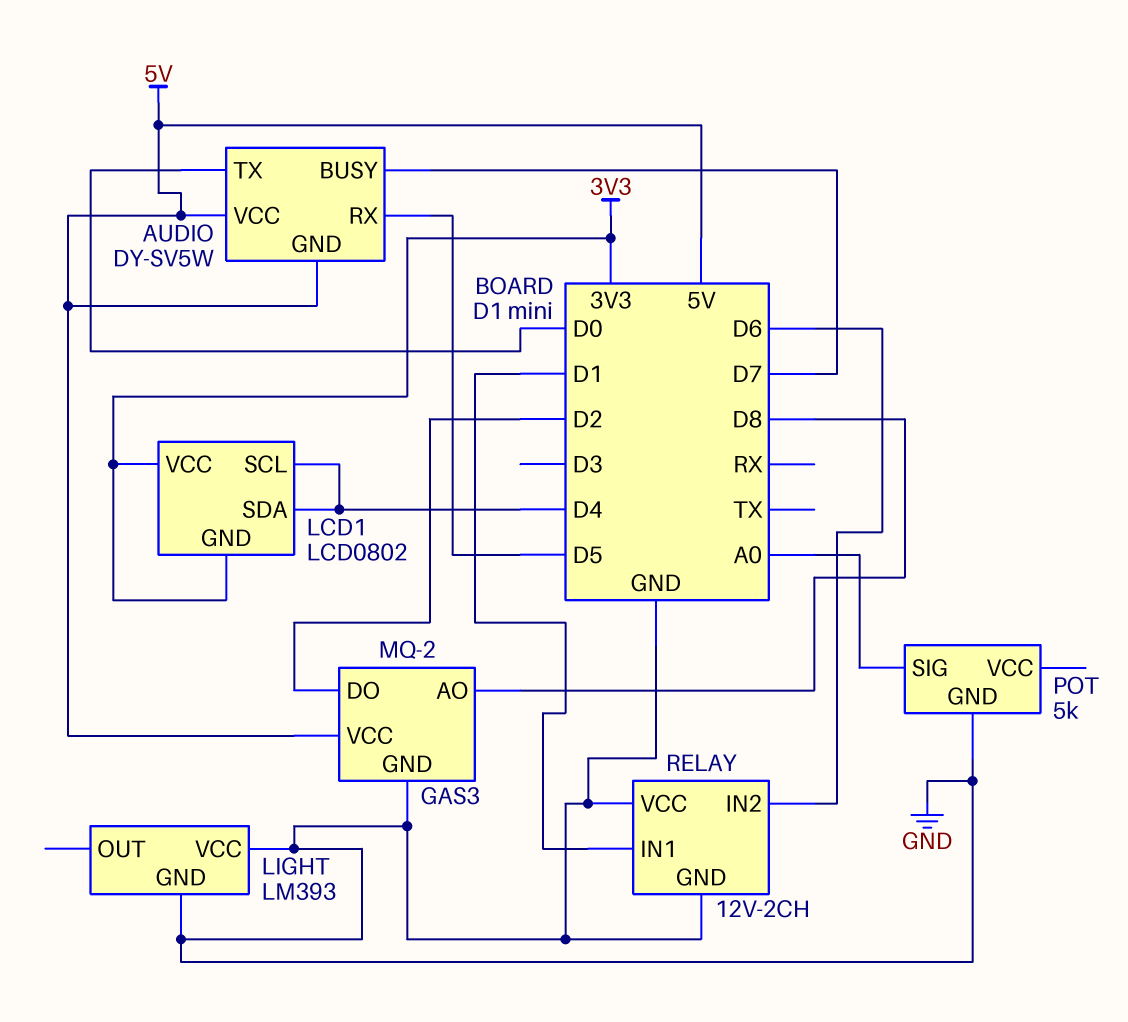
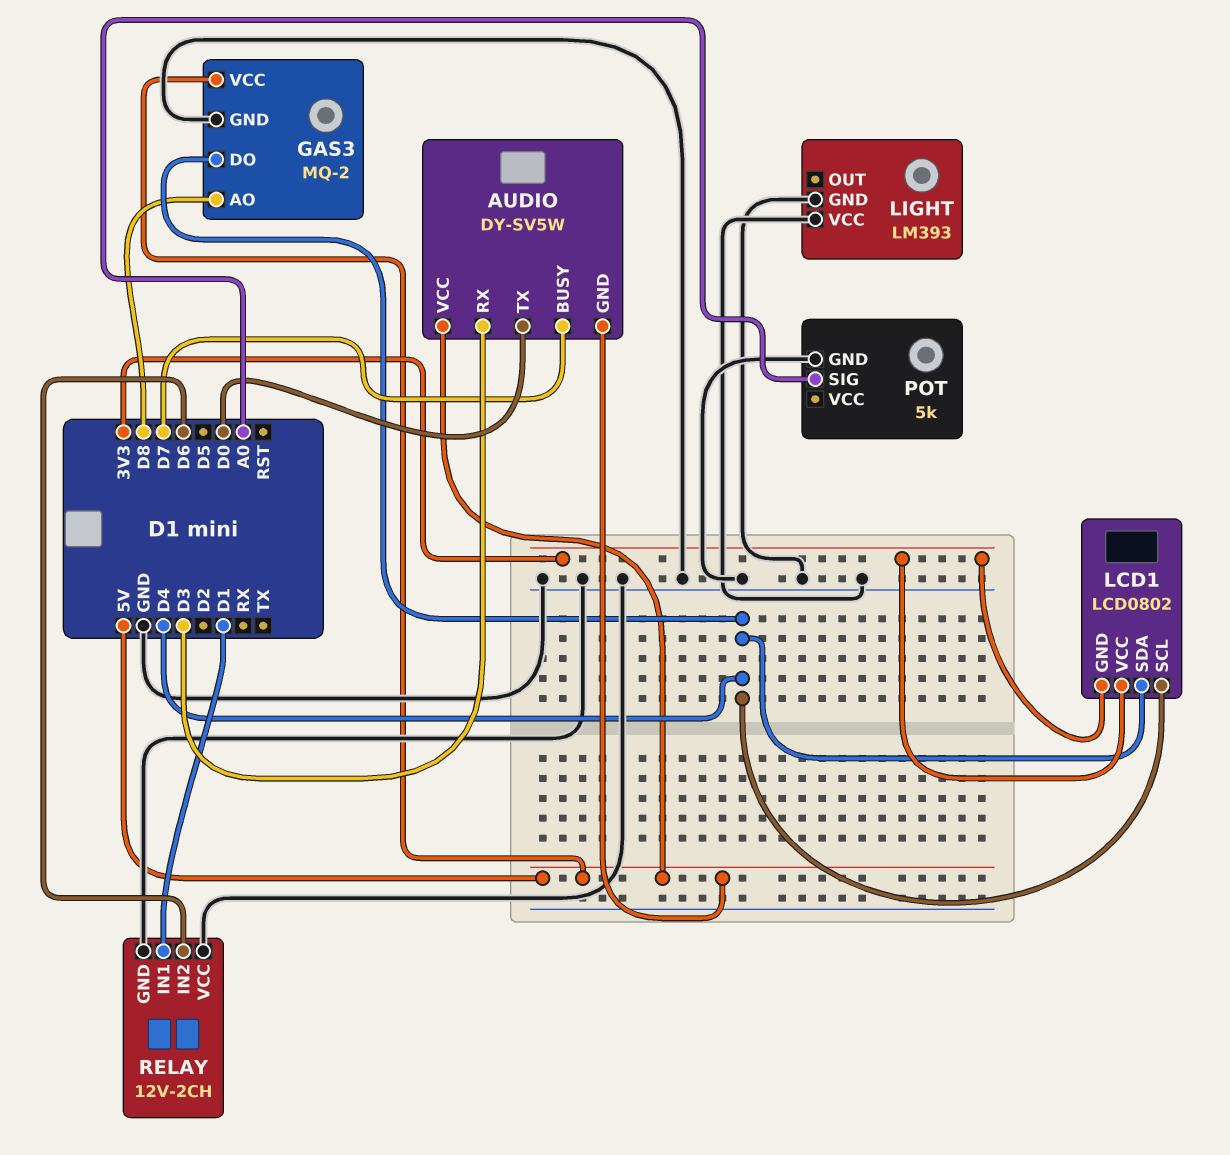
AUDIO pin RX: D5 -> D3
GAS3 pin DO: D2 -> D4

